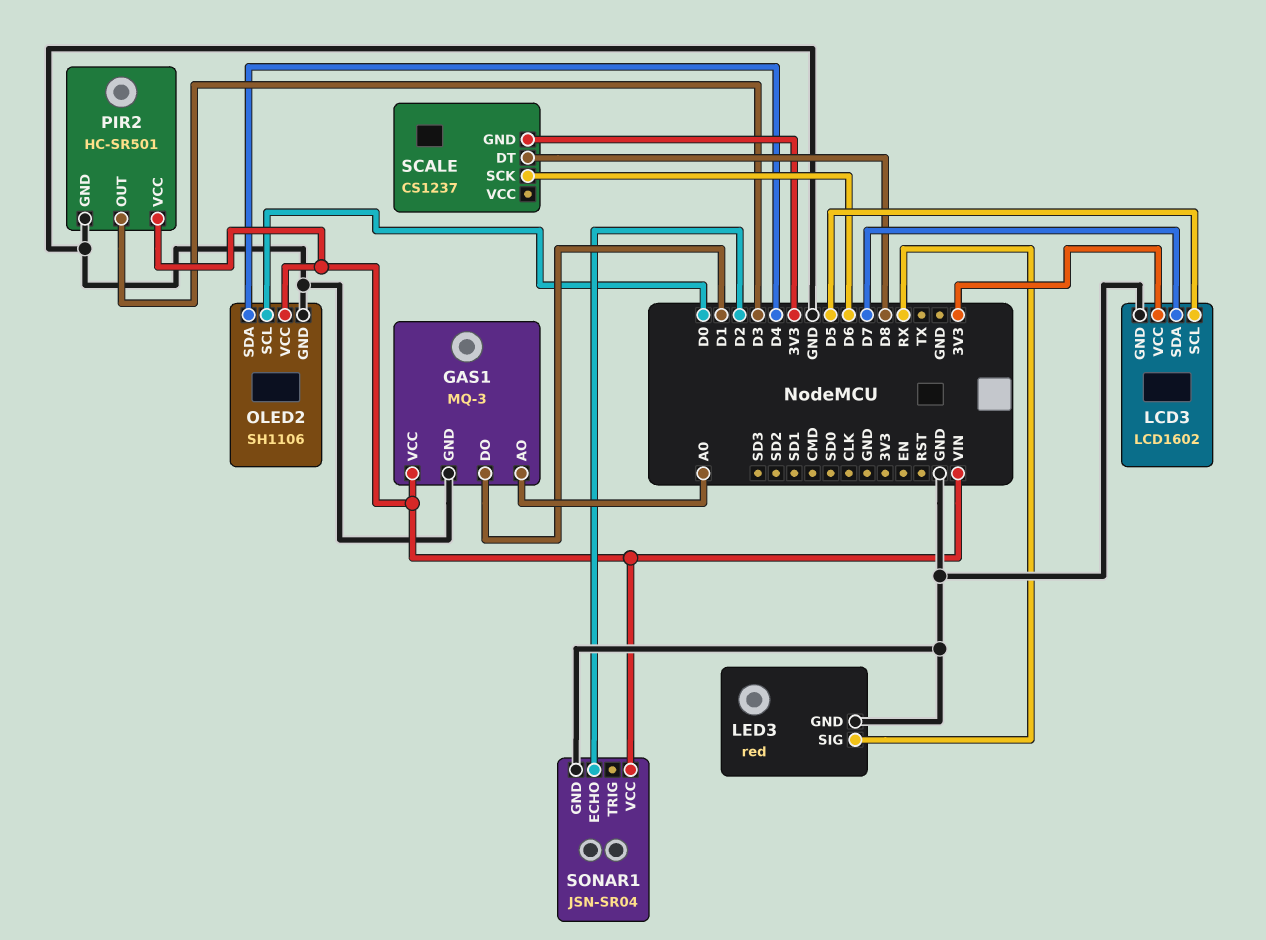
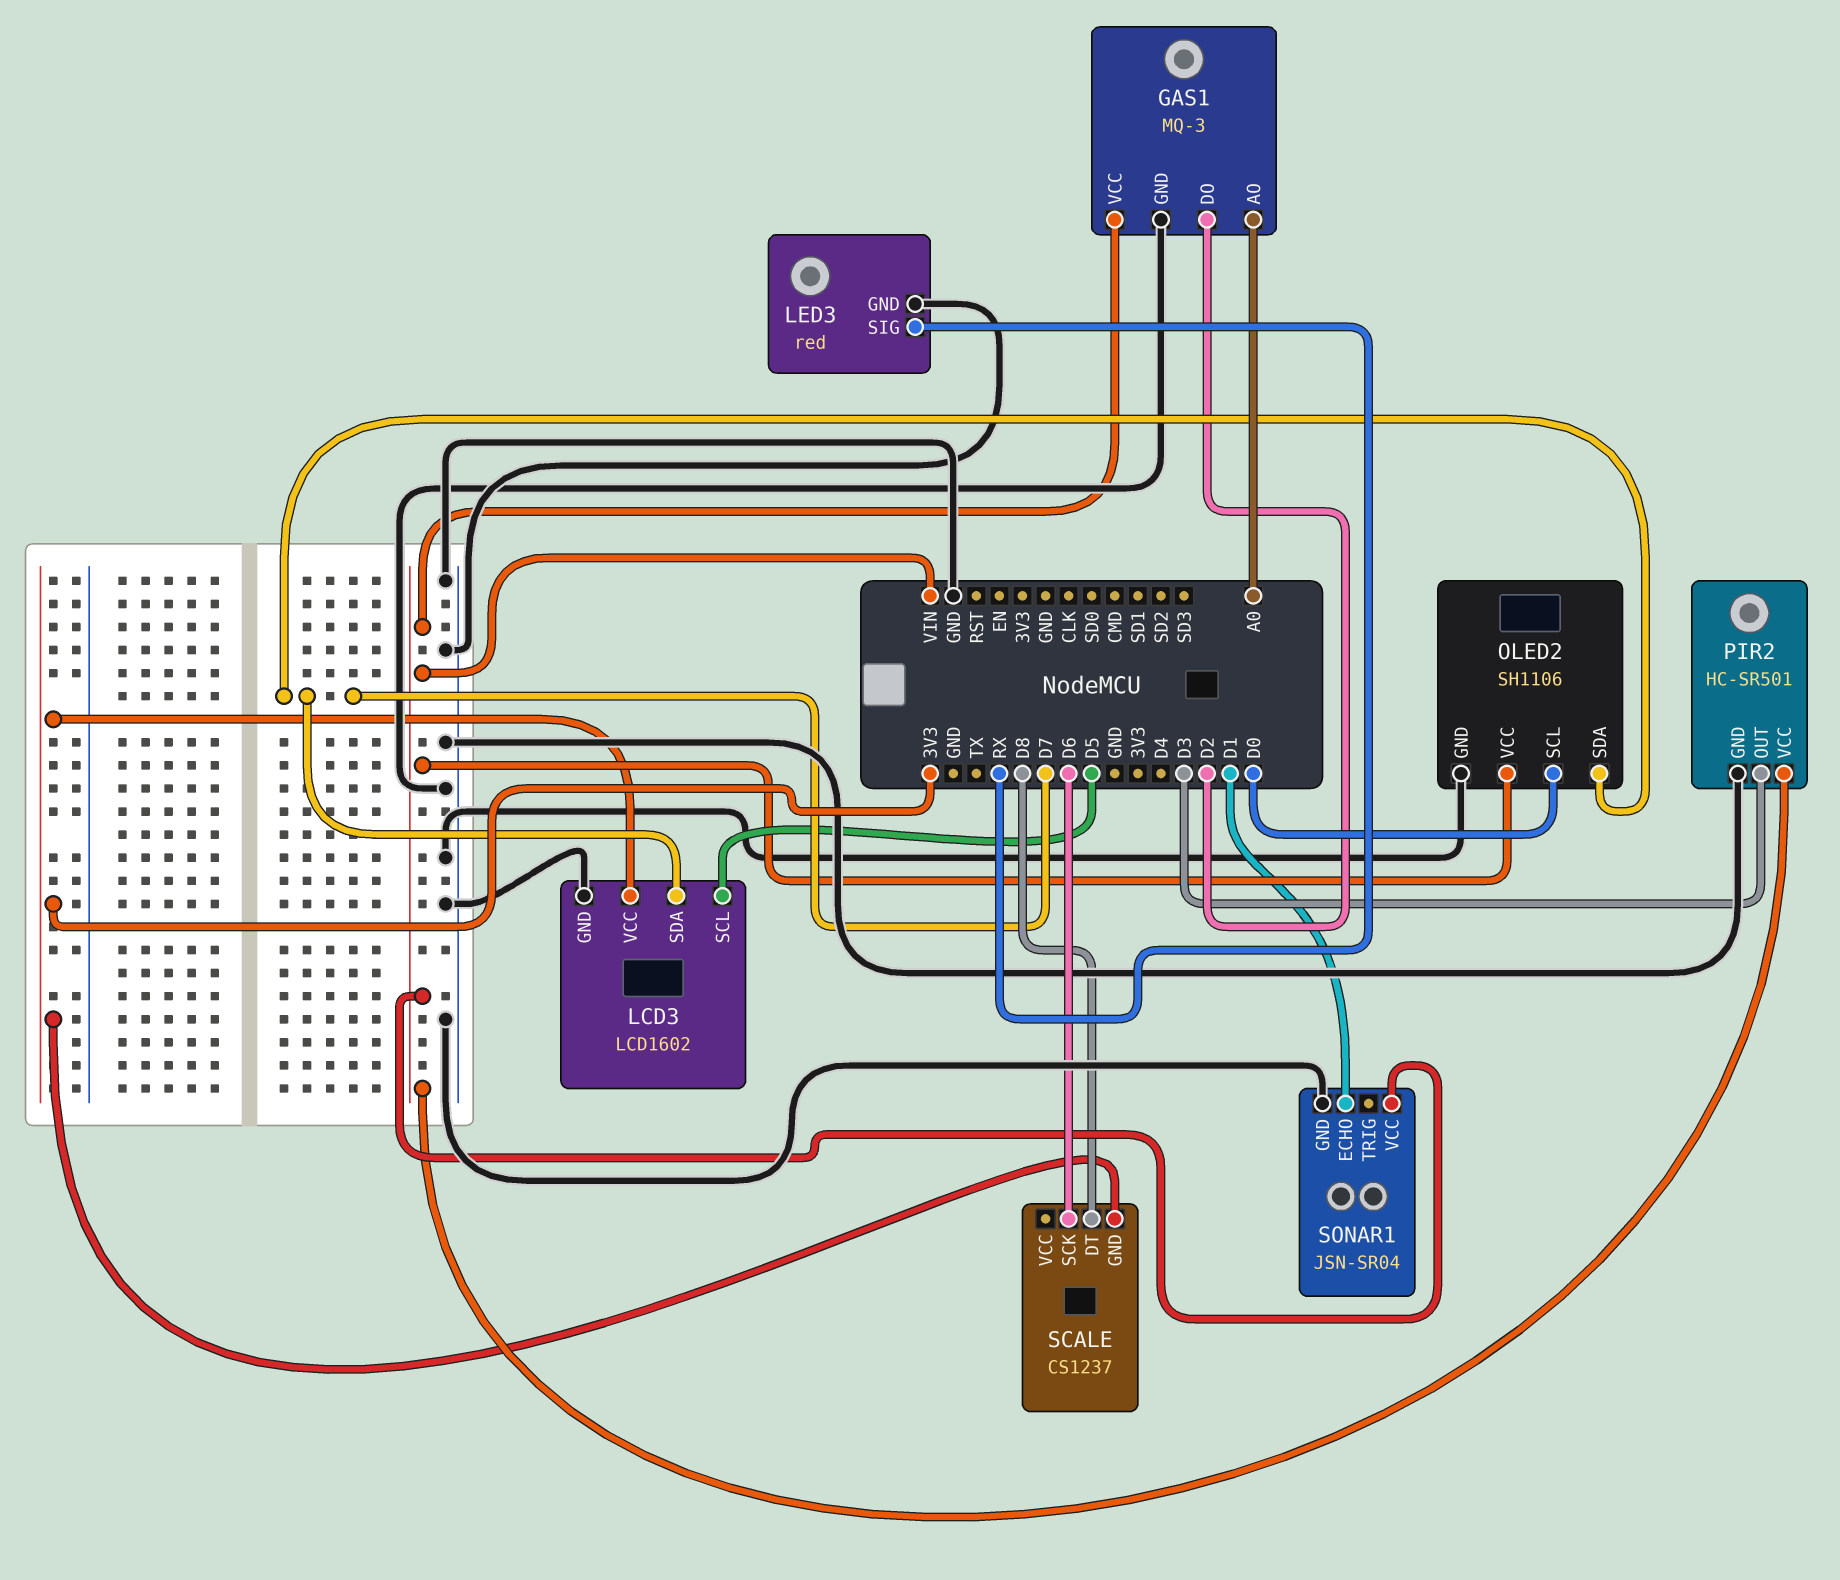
GAS1 pin DO: D1 -> D2
OLED2 pin SDA: D4 -> D7
SONAR1 pin ECHO: D2 -> D1

